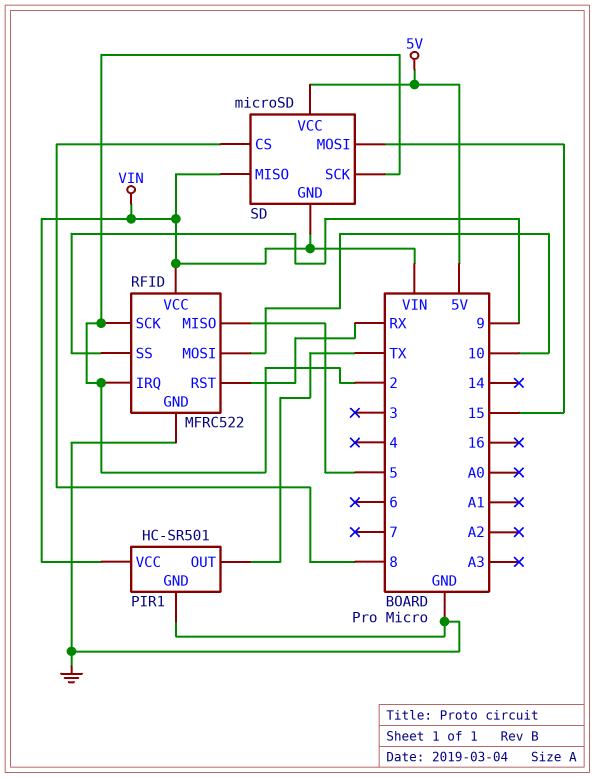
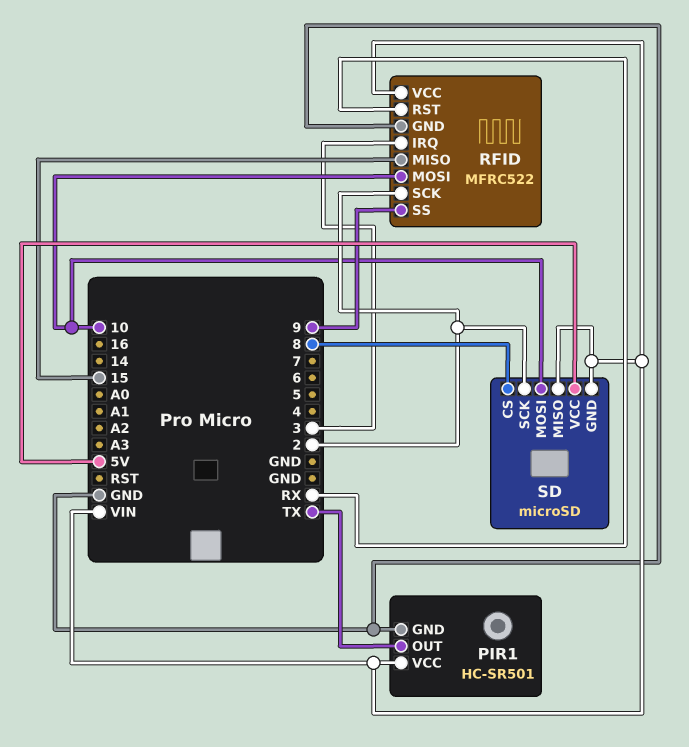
RFID pin IRQ: 2 -> 3
RFID pin MISO: 5 -> 15
SD pin MOSI: 15 -> 10

